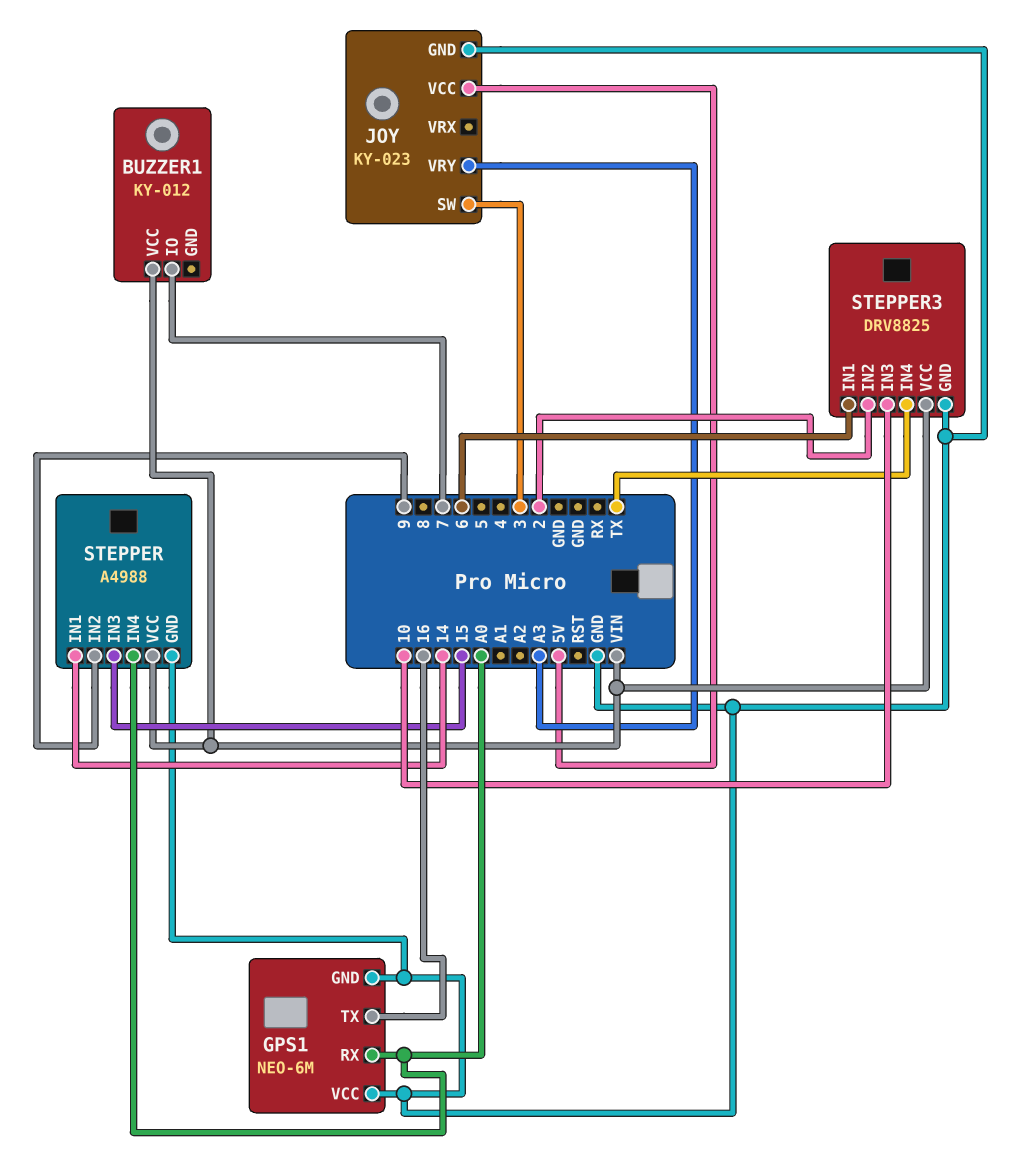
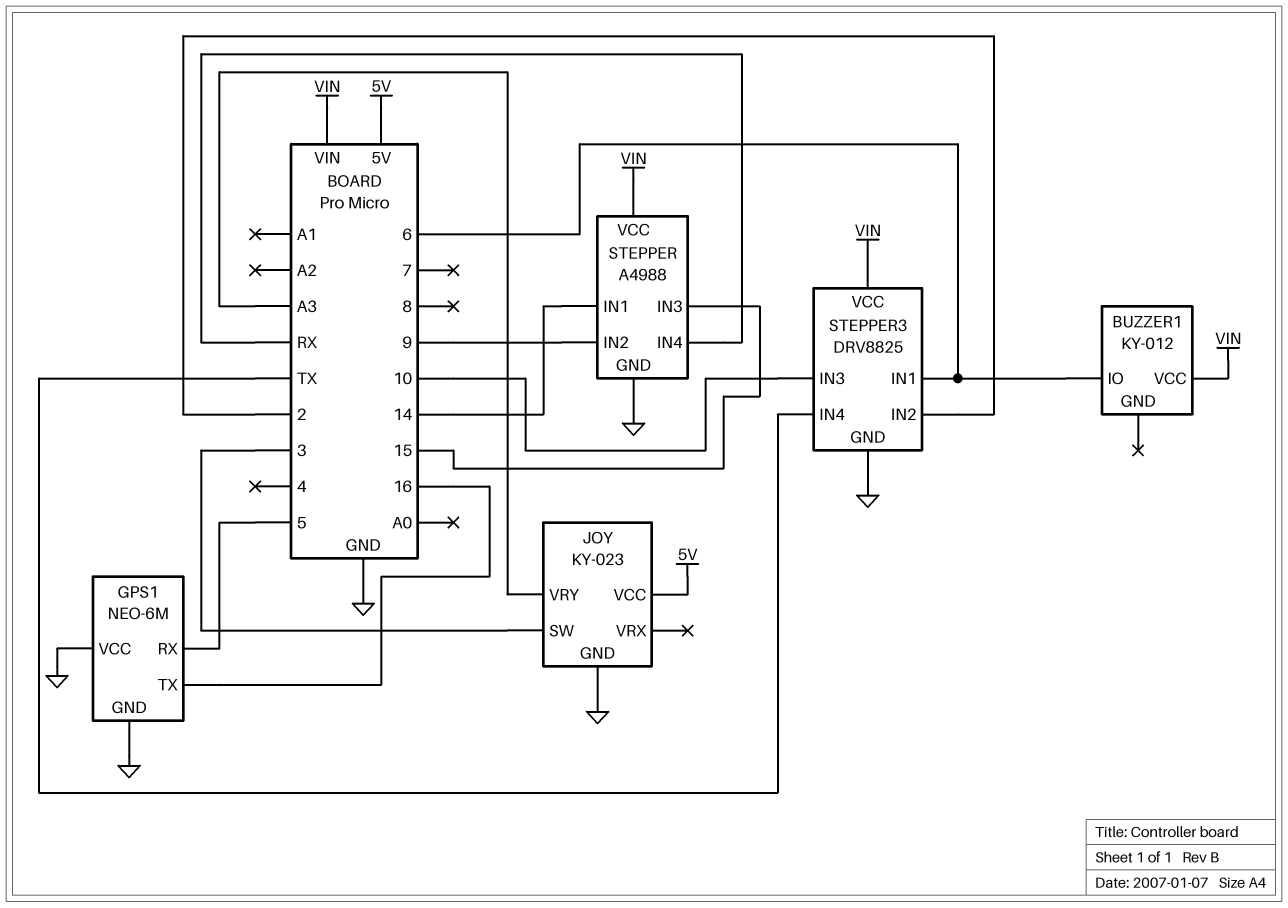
BUZZER1 pin IO: 7 -> 6
GPS1 pin RX: A0 -> 5
STEPPER pin IN4: A0 -> RX

